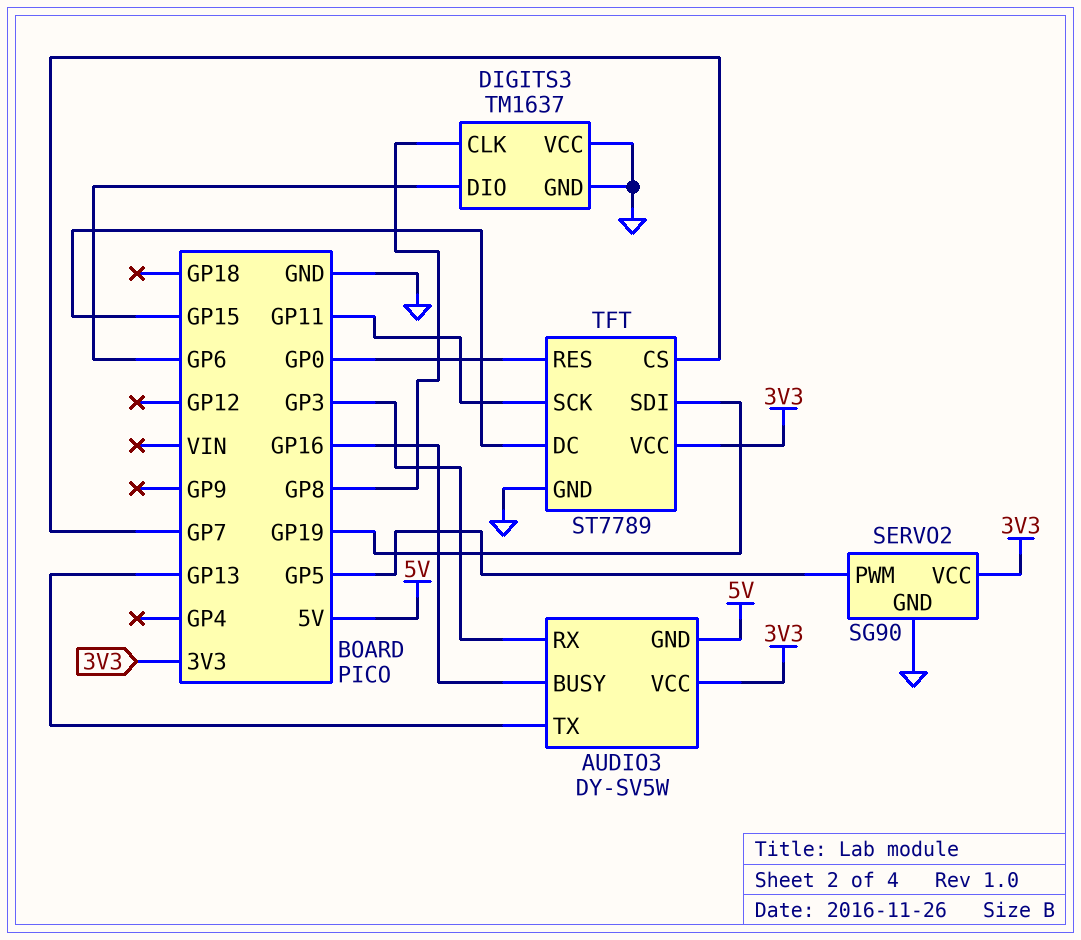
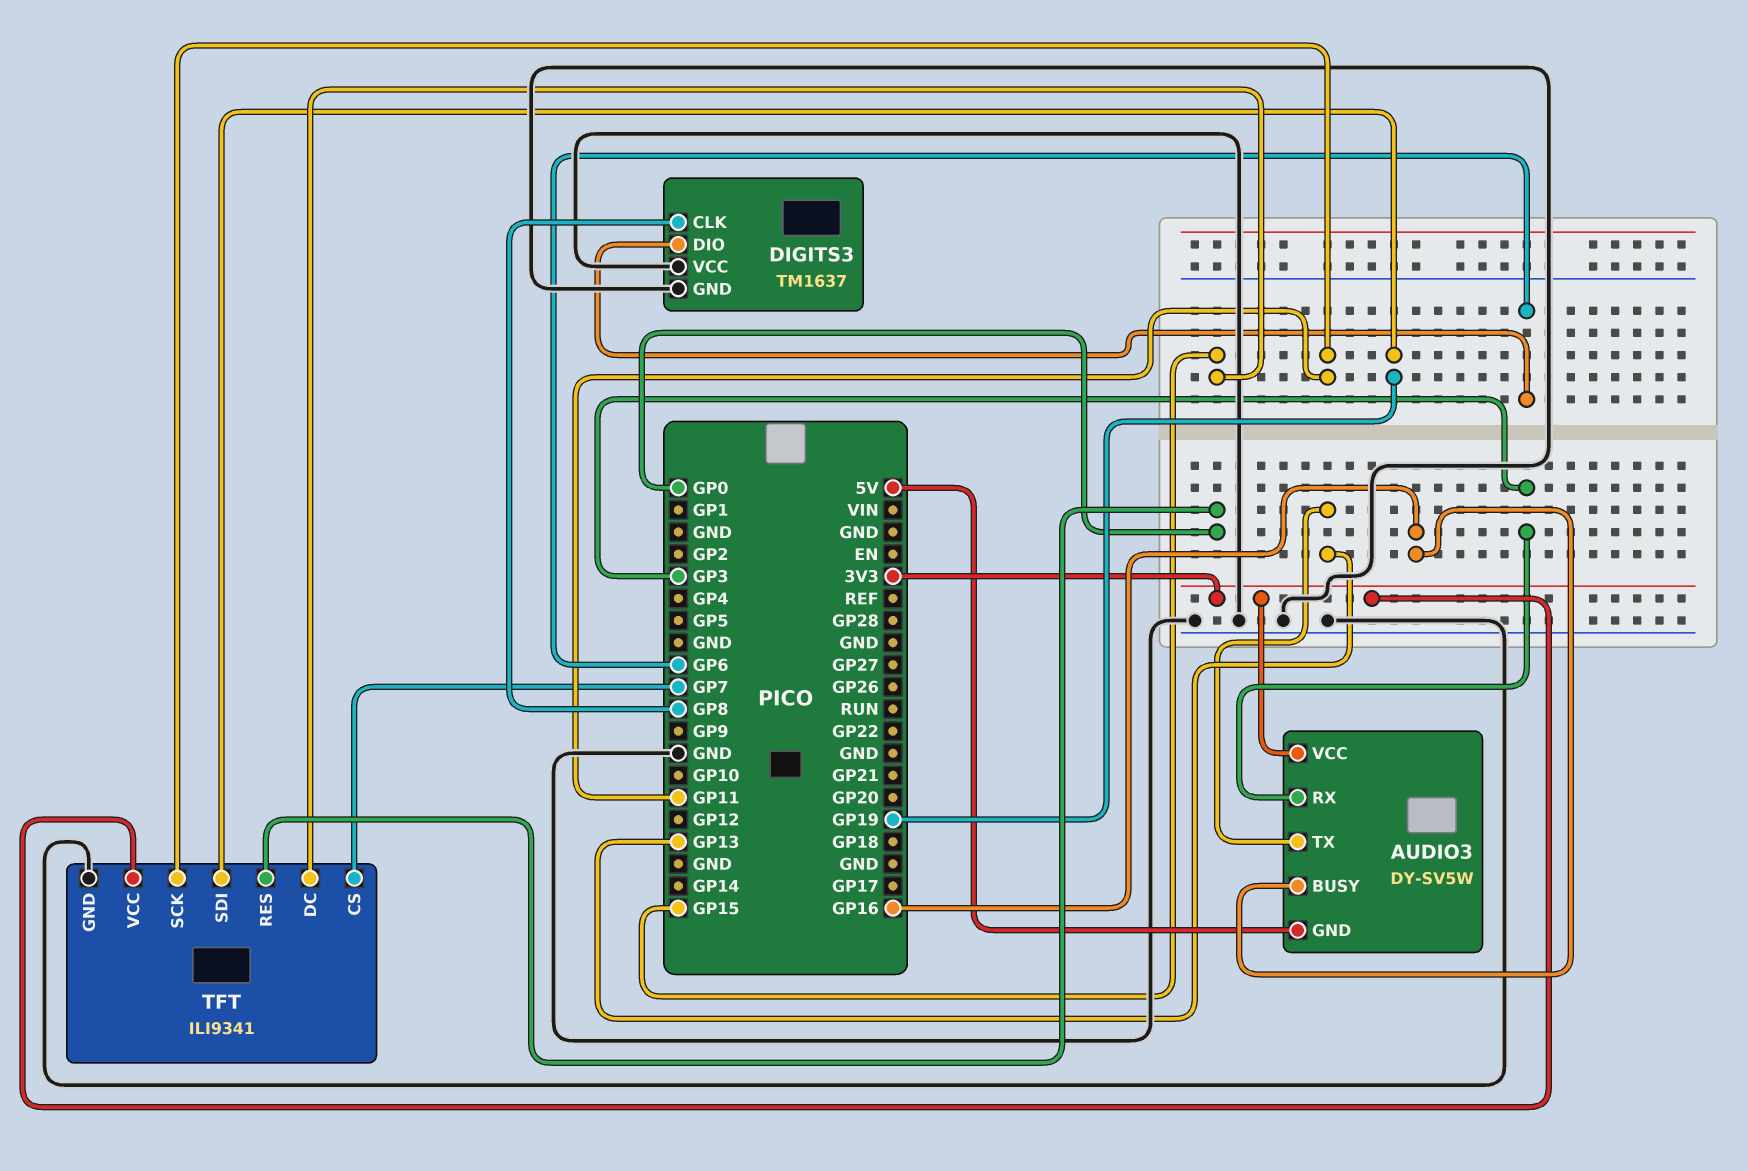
SERVO2: SG90 -> none
SERVO2 pin GND: GND -> none
SERVO2 pin PWM: GP5 -> none
SERVO2 pin VCC: 3V3 -> none
TFT: ST7789 -> ILI9341

